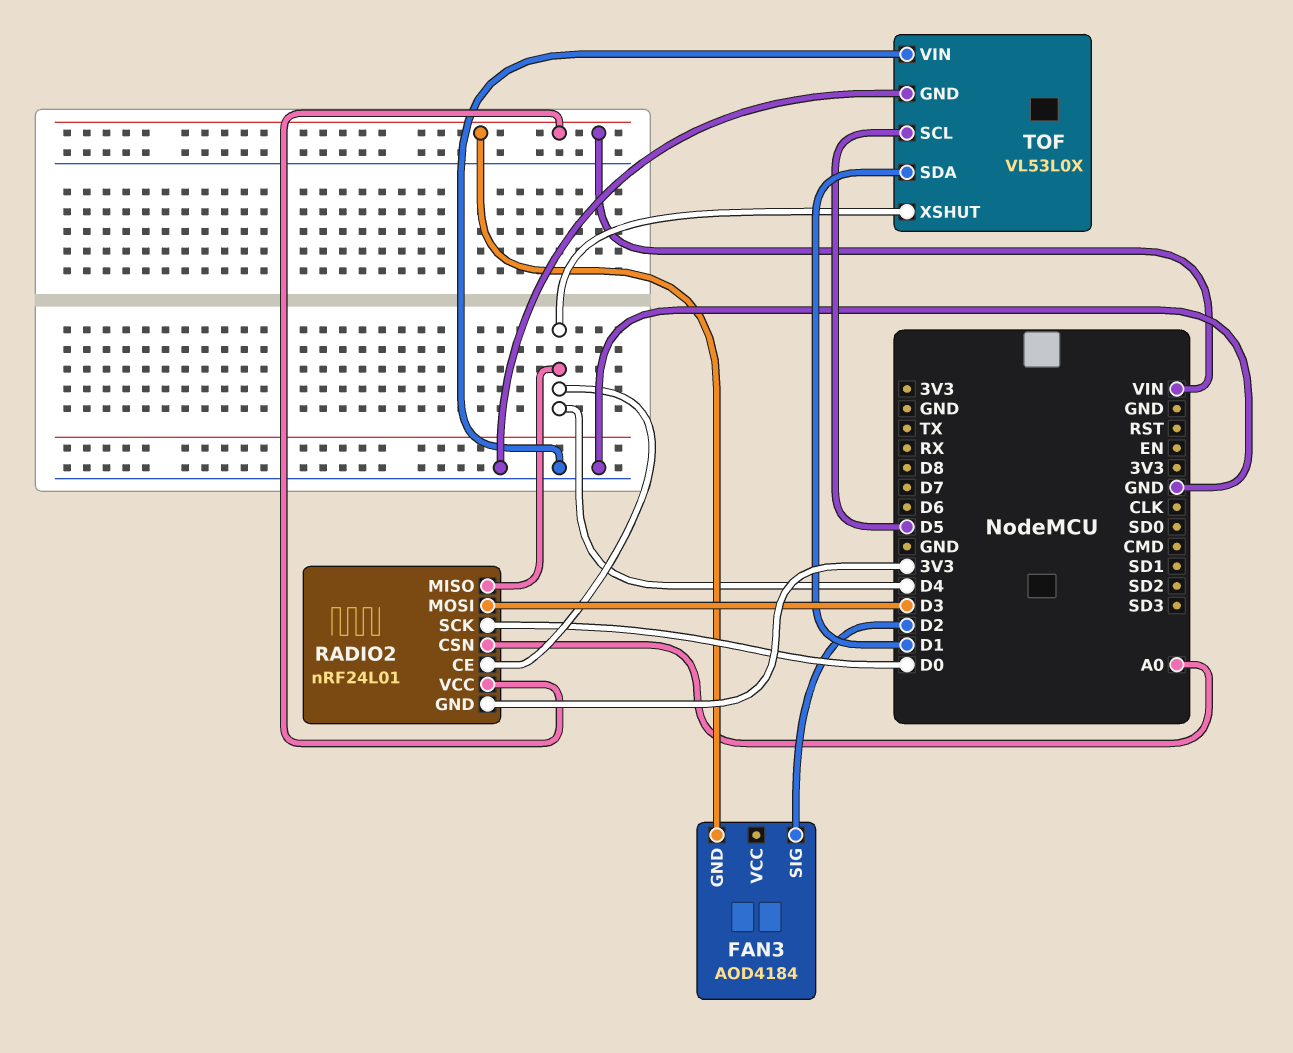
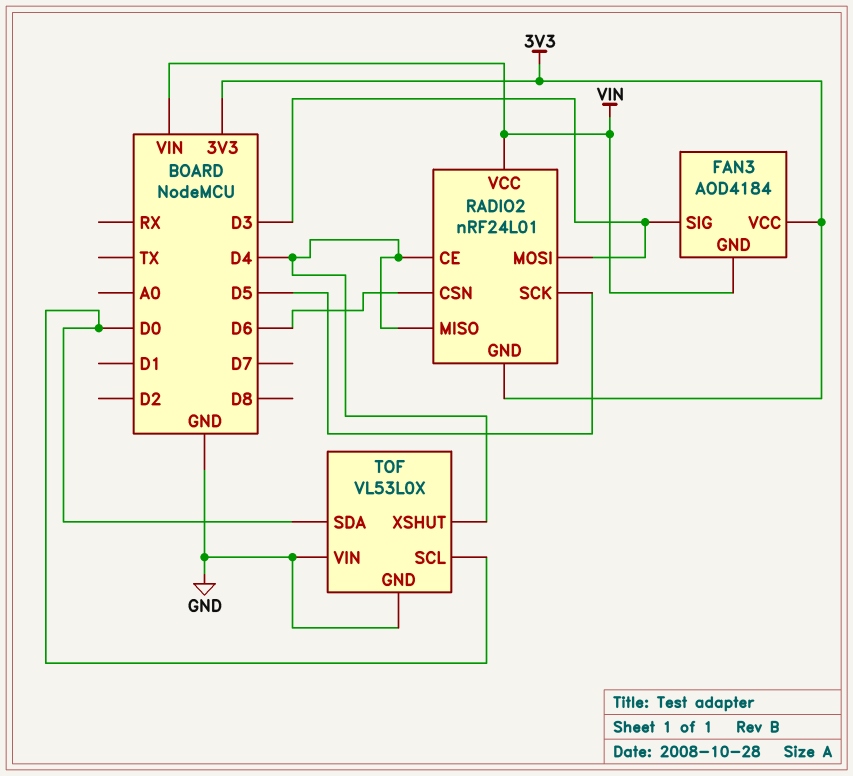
FAN3 pin SIG: D2 -> D3
FAN3 pin VCC: none -> 3V3
RADIO2 pin CSN: A0 -> D6
RADIO2 pin SCK: D0 -> D5
TOF pin SCL: D5 -> D0
TOF pin SDA: D1 -> D0

